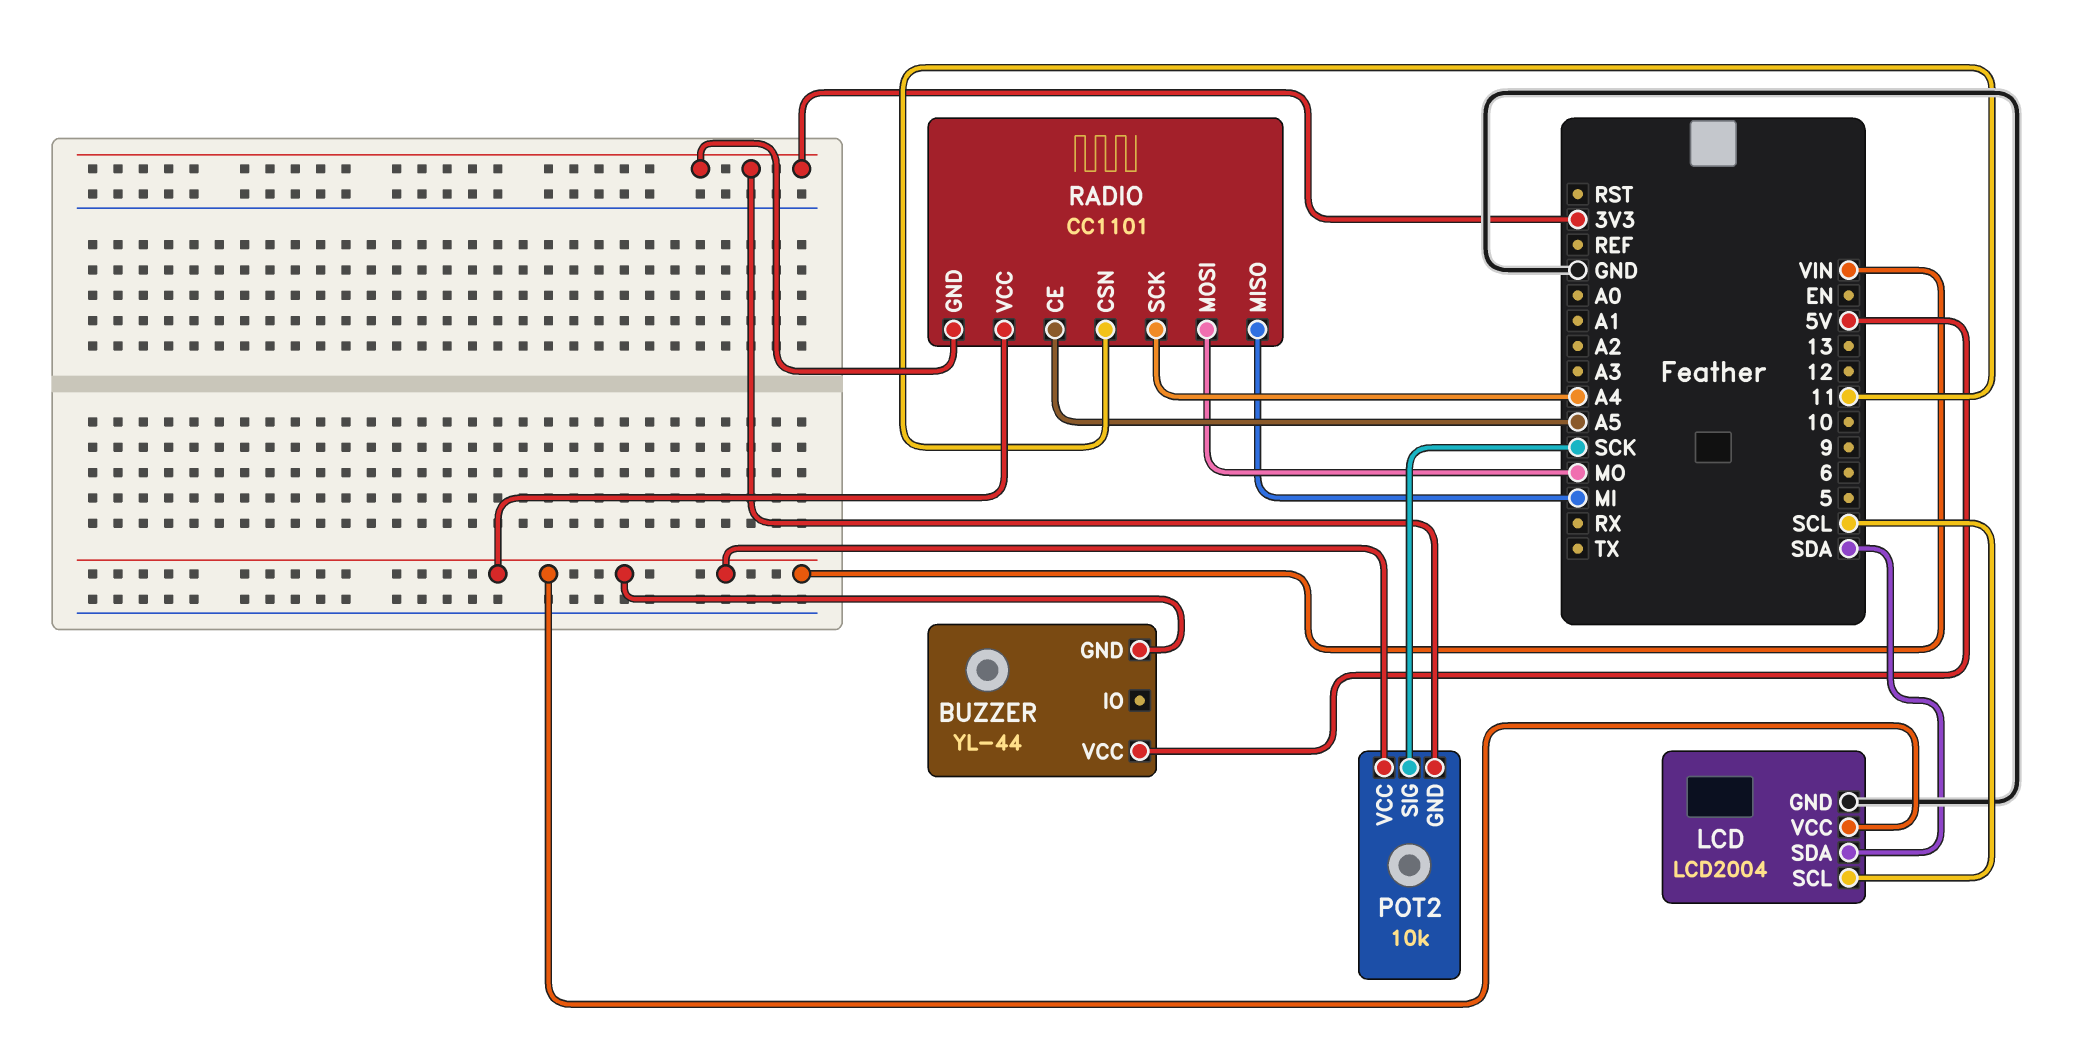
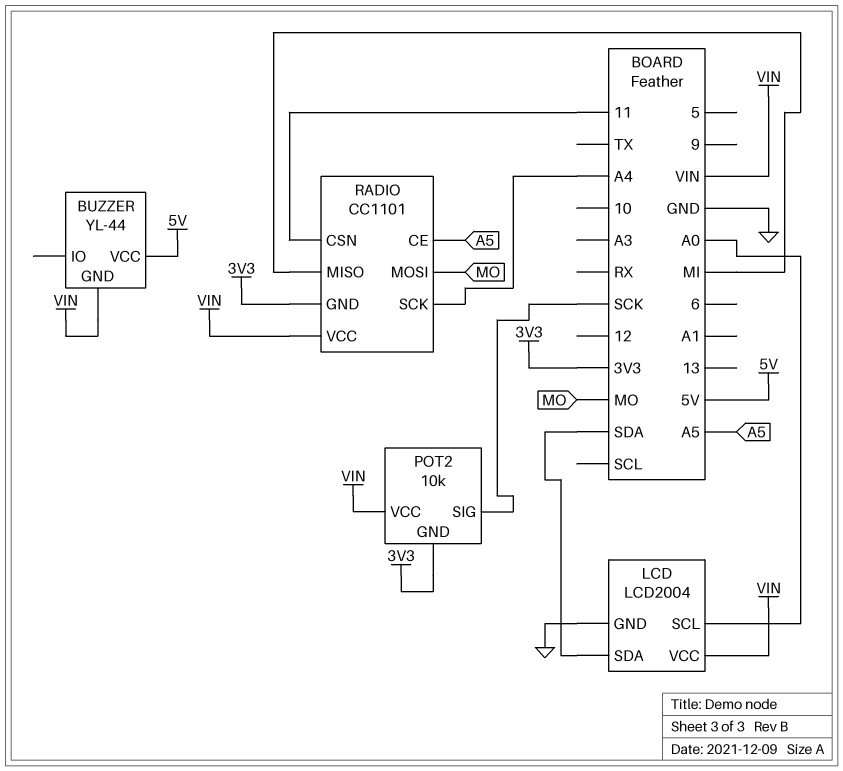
LCD pin SCL: SCL -> A0

